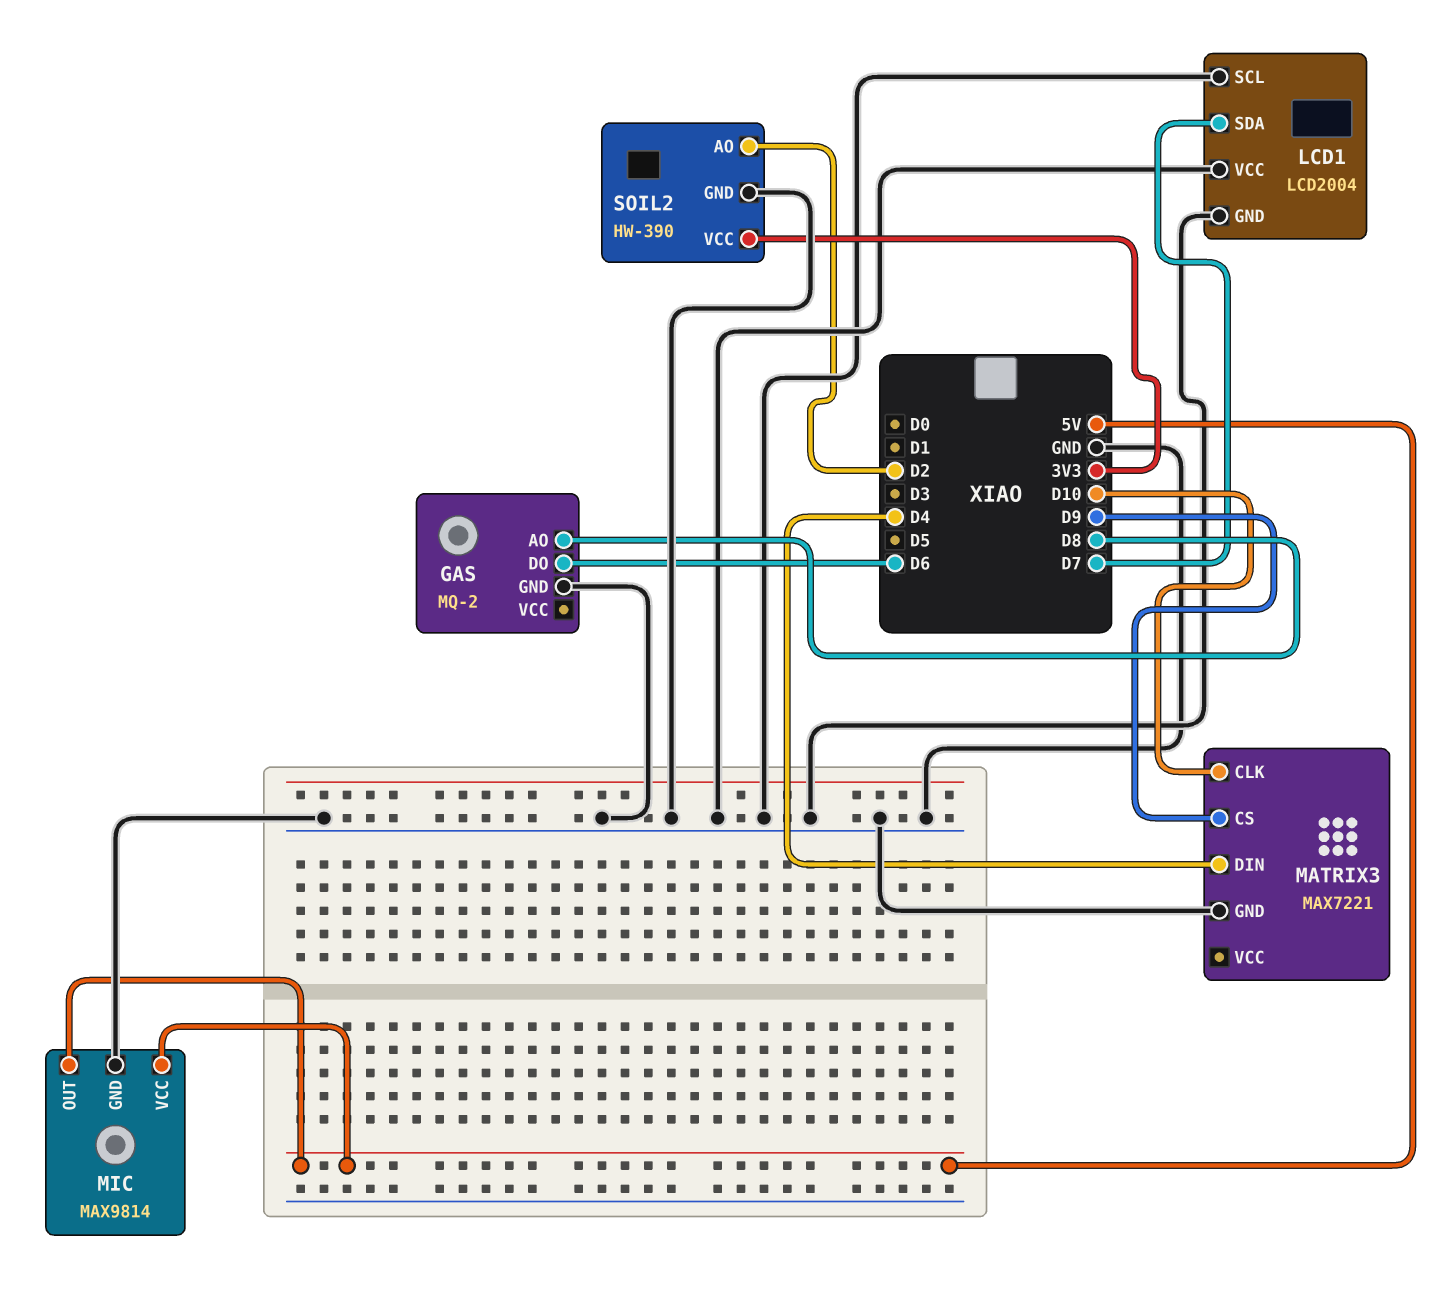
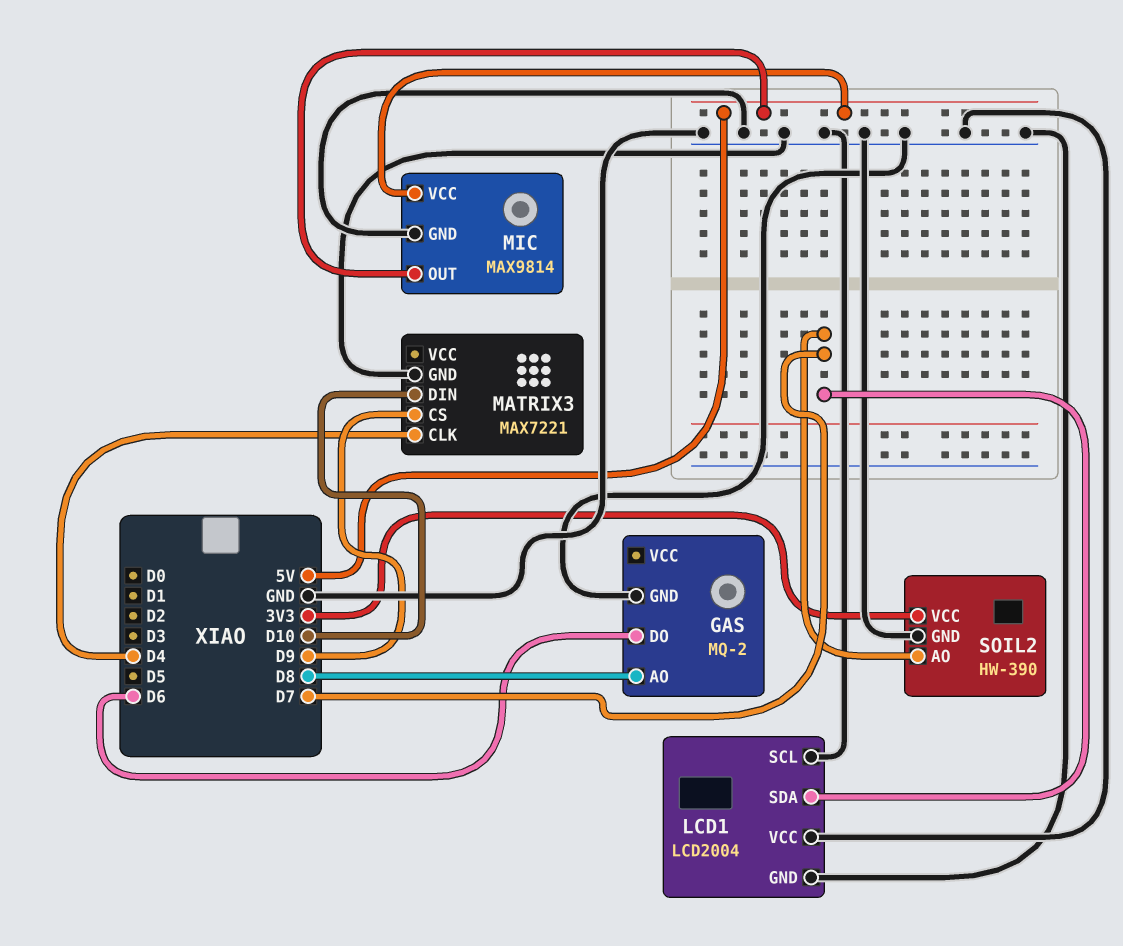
MATRIX3 pin CLK: D10 -> D4
MATRIX3 pin DIN: D4 -> D10
SOIL2 pin AO: D2 -> D7

